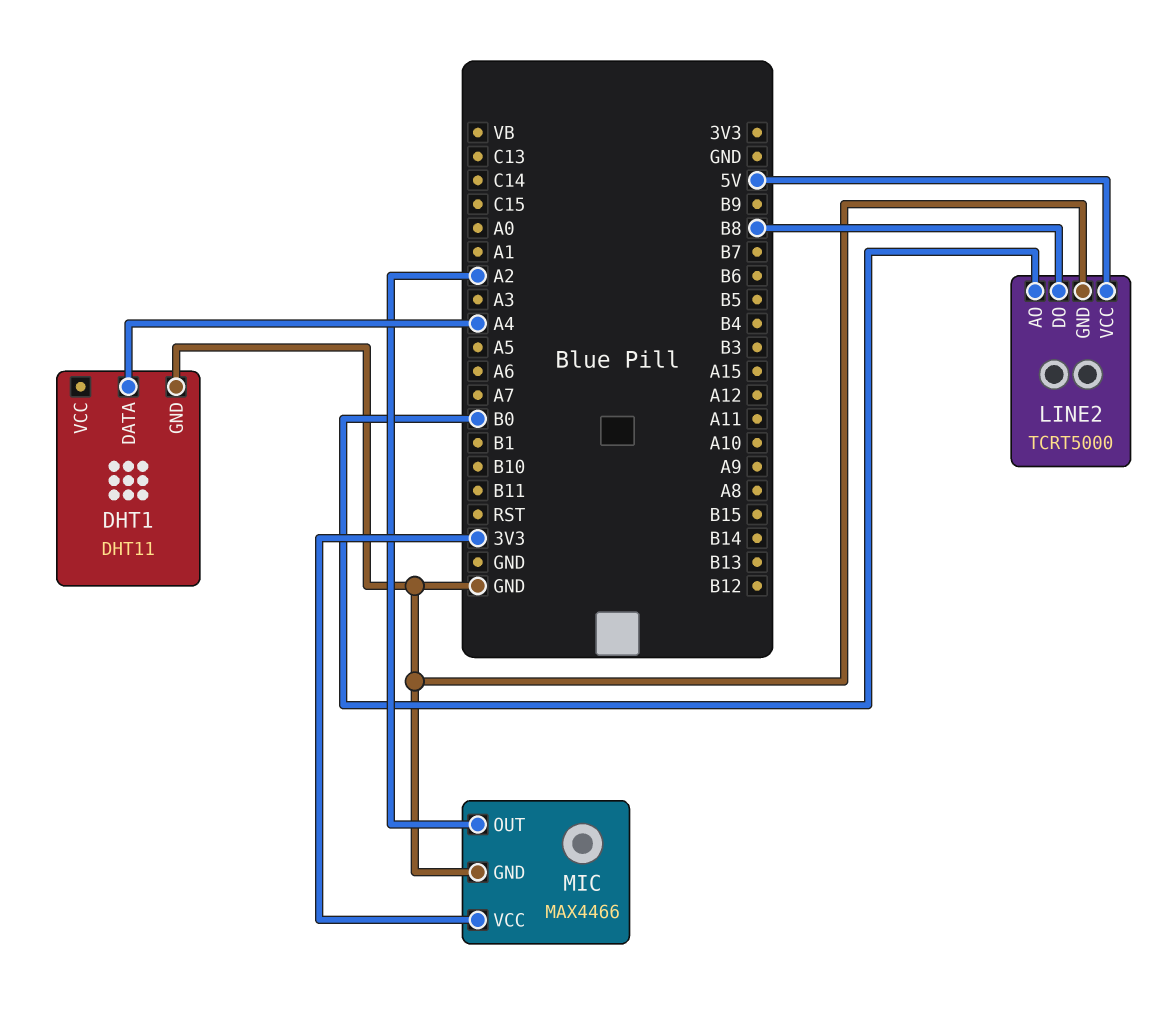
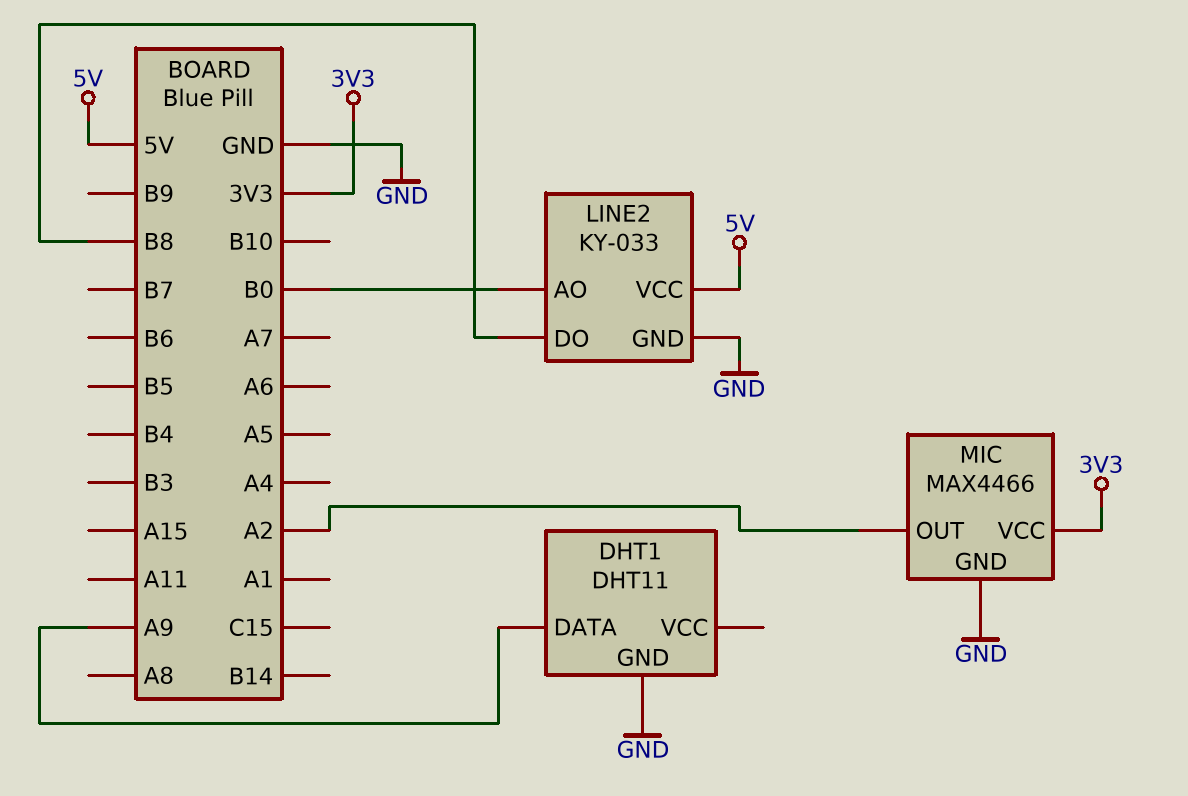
DHT1 pin DATA: A4 -> A9
LINE2: TCRT5000 -> KY-033

